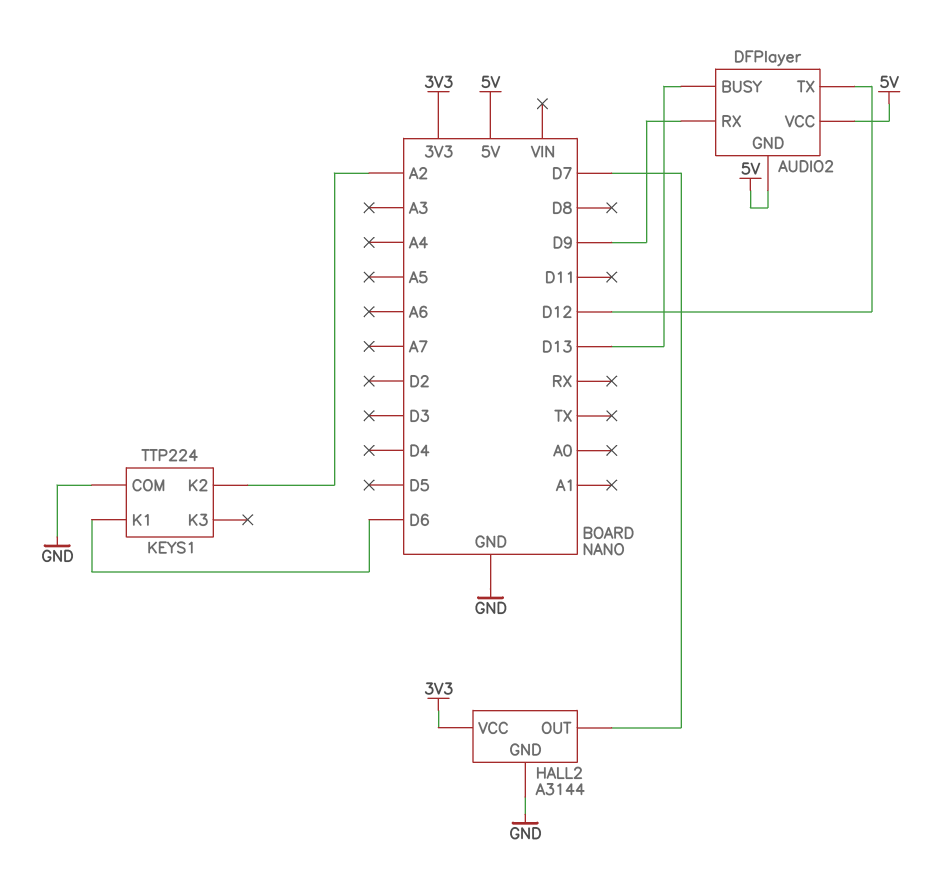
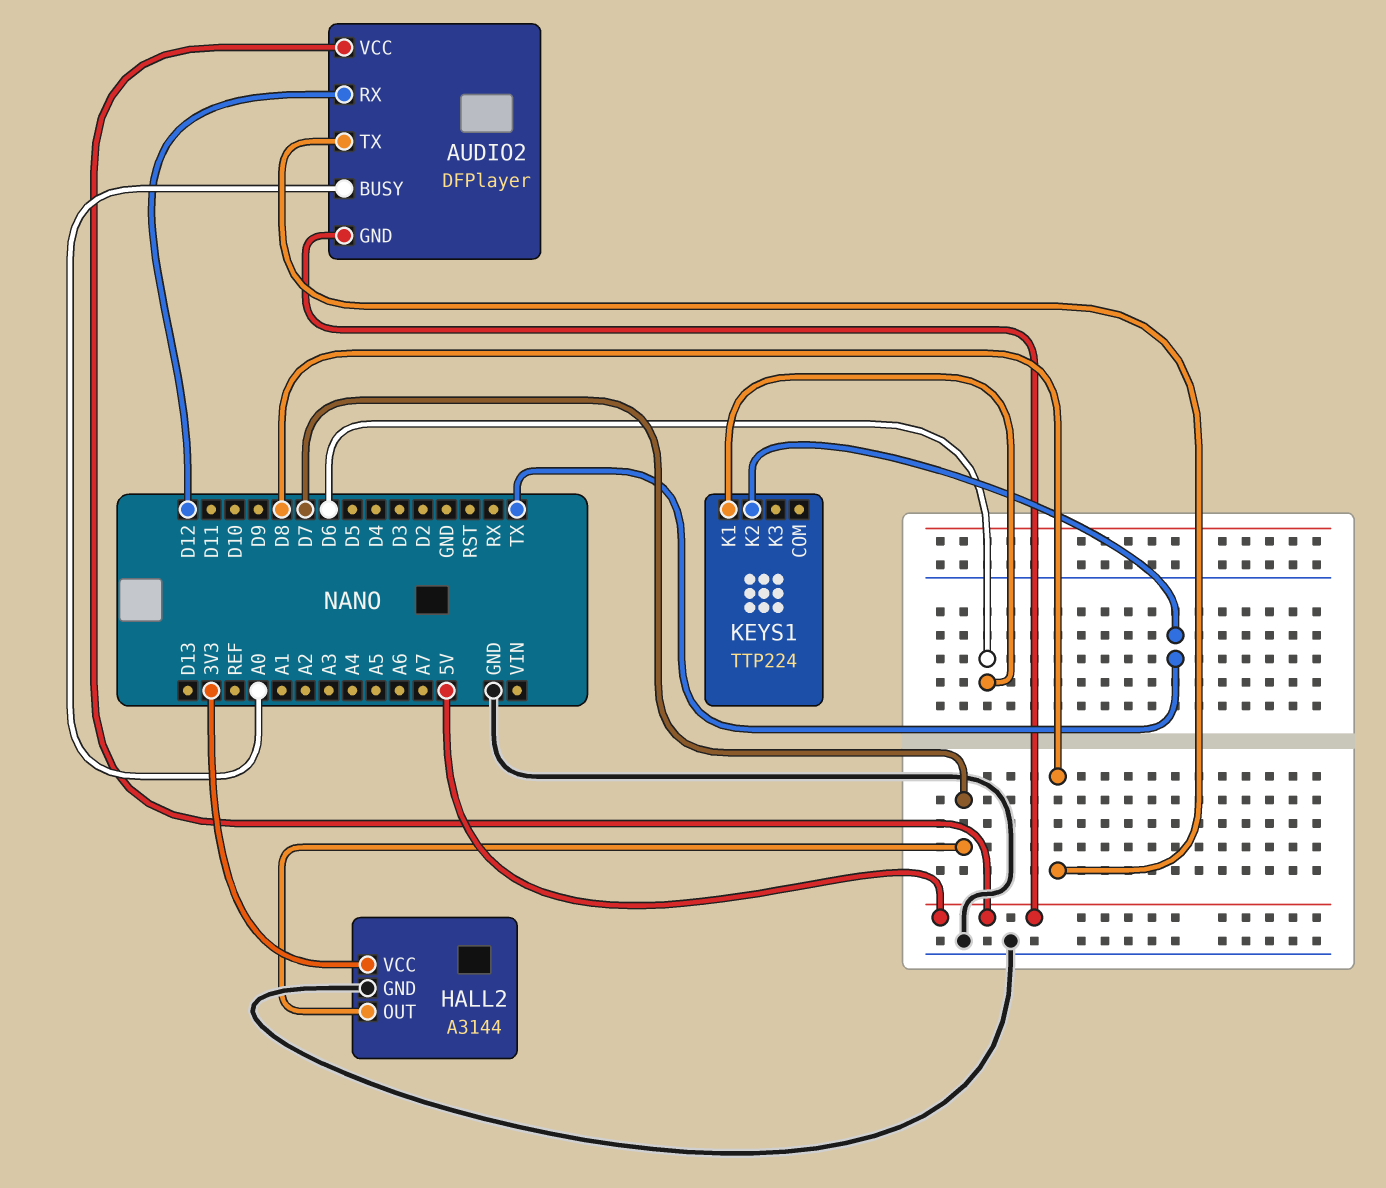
AUDIO2 pin BUSY: D13 -> A0
AUDIO2 pin RX: D9 -> D12
AUDIO2 pin TX: D12 -> D8
KEYS1 pin COM: GND -> none
KEYS1 pin K2: A2 -> TX

